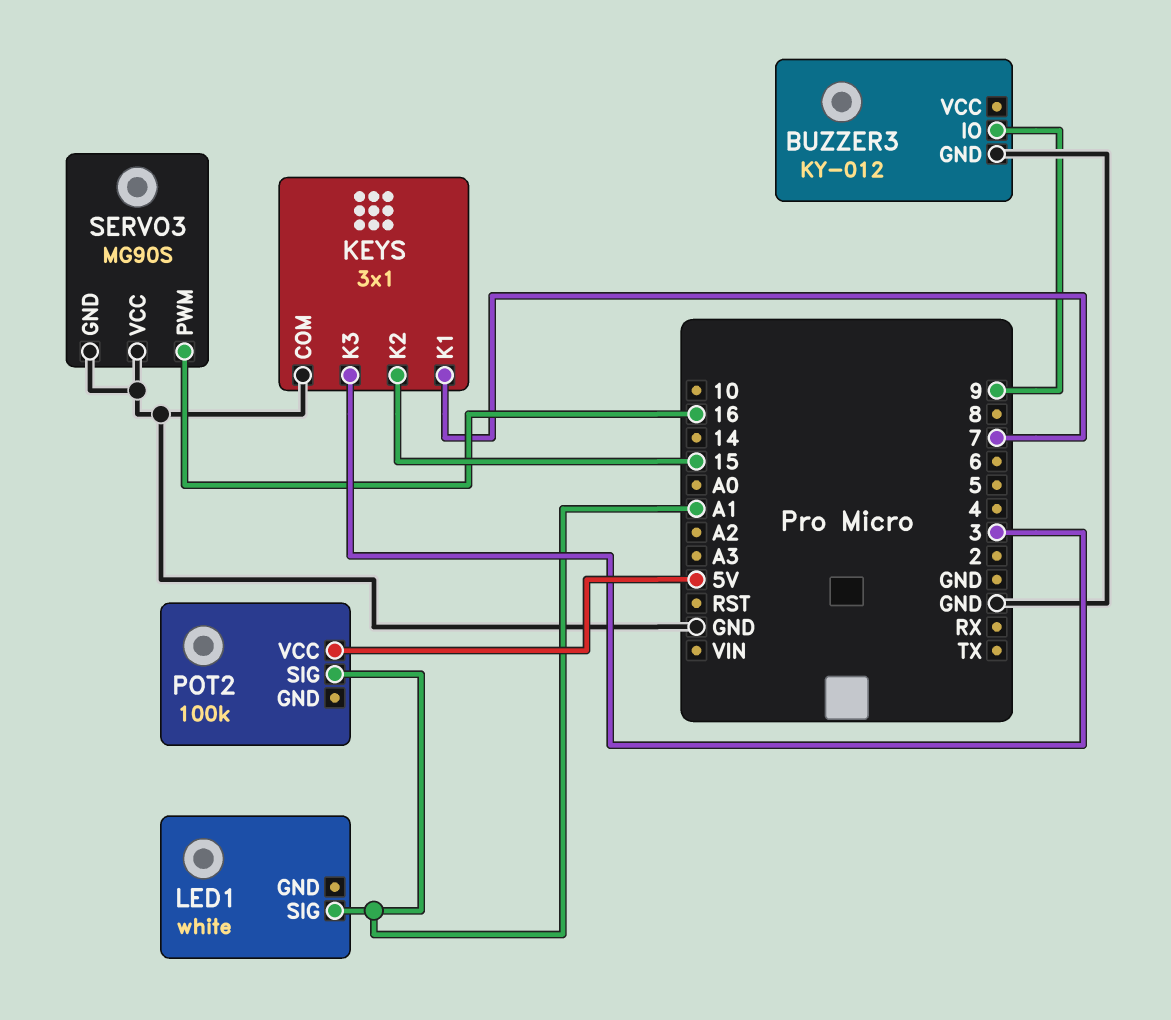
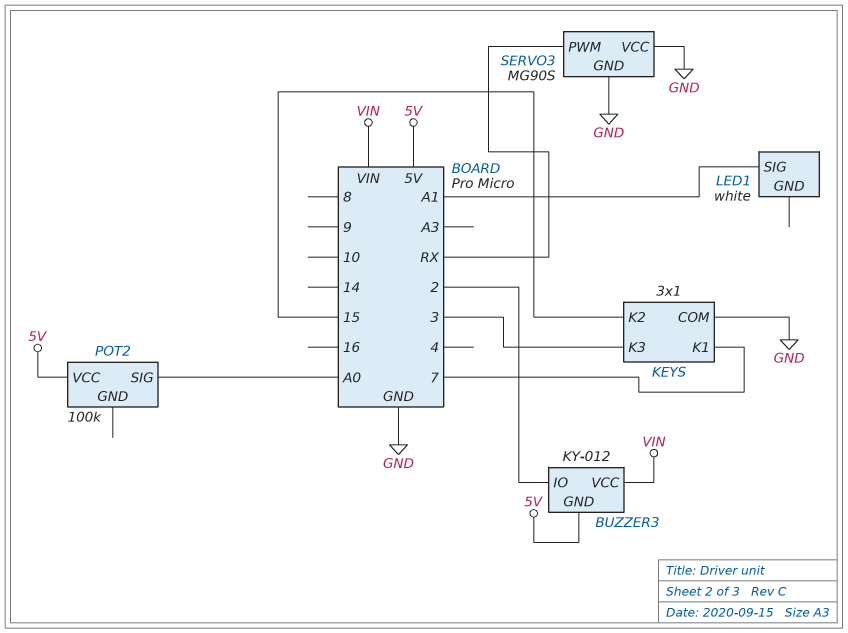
BUZZER3 pin GND: GND -> 5V
BUZZER3 pin IO: 9 -> 2
BUZZER3 pin VCC: none -> VIN
POT2 pin SIG: A1 -> A0
SERVO3 pin PWM: 16 -> RX

